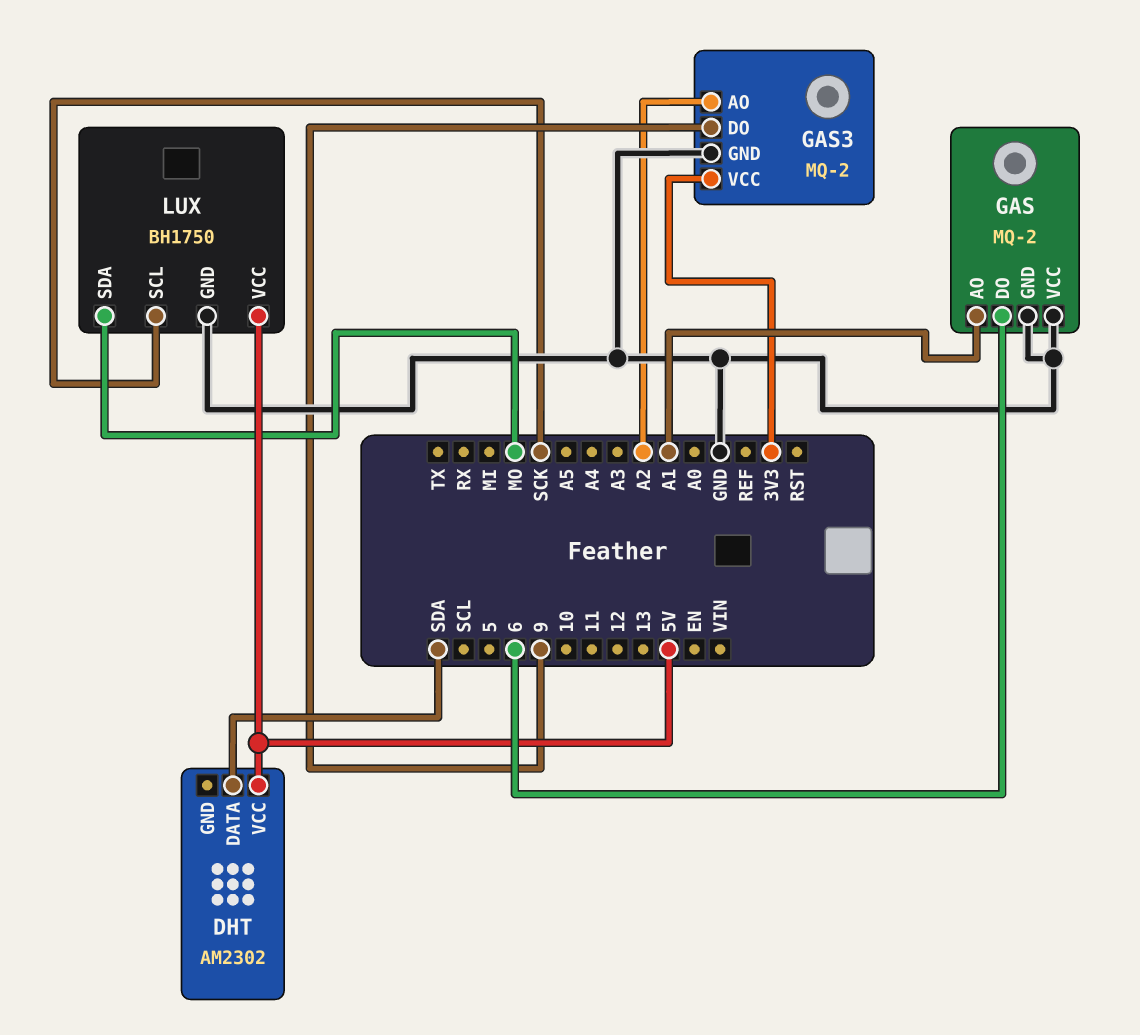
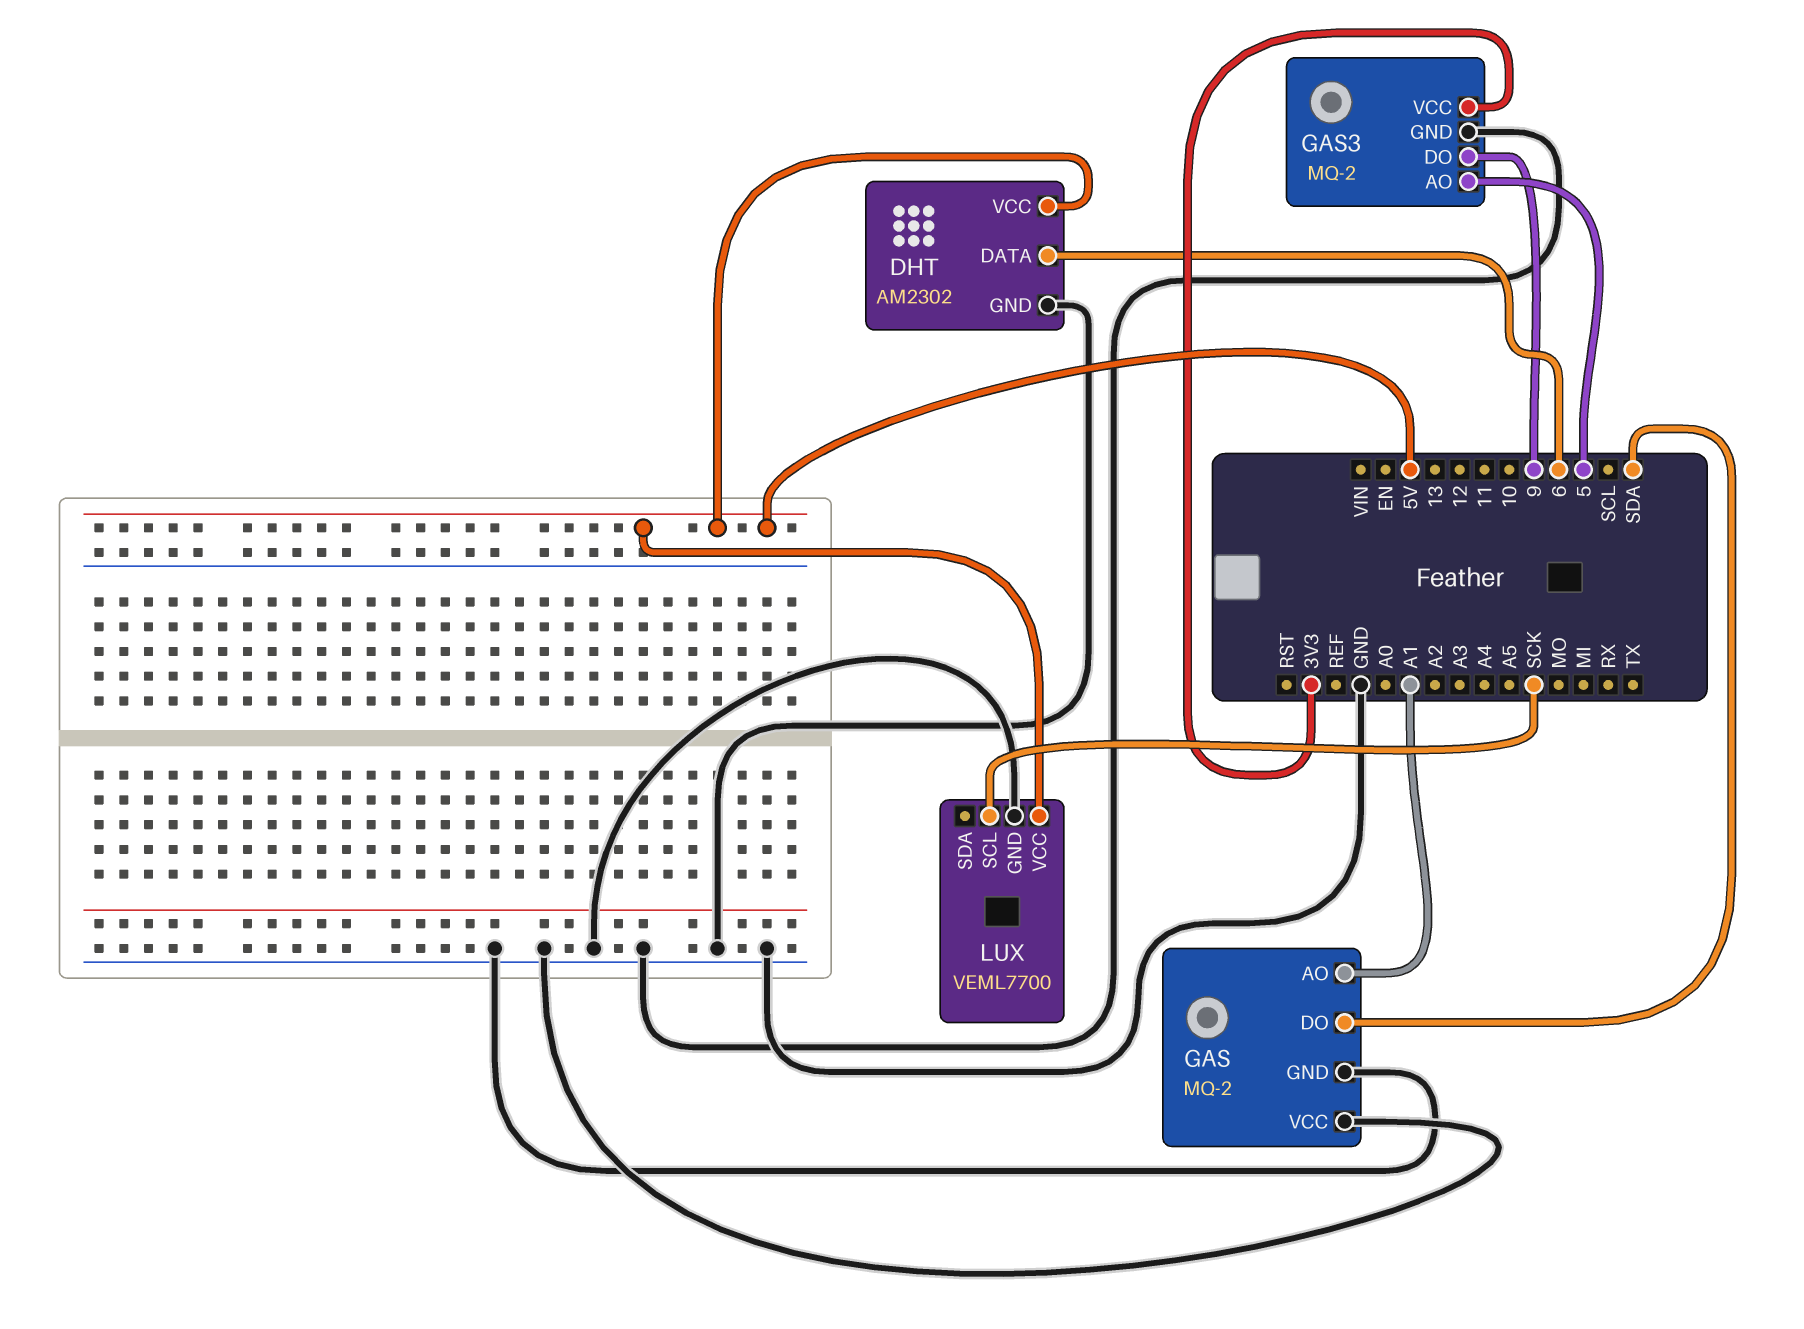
DHT pin DATA: SDA -> 6
DHT pin GND: none -> GND
GAS pin DO: 6 -> SDA
GAS3 pin AO: A2 -> 5
LUX: BH1750 -> VEML7700
LUX pin SDA: MO -> none

